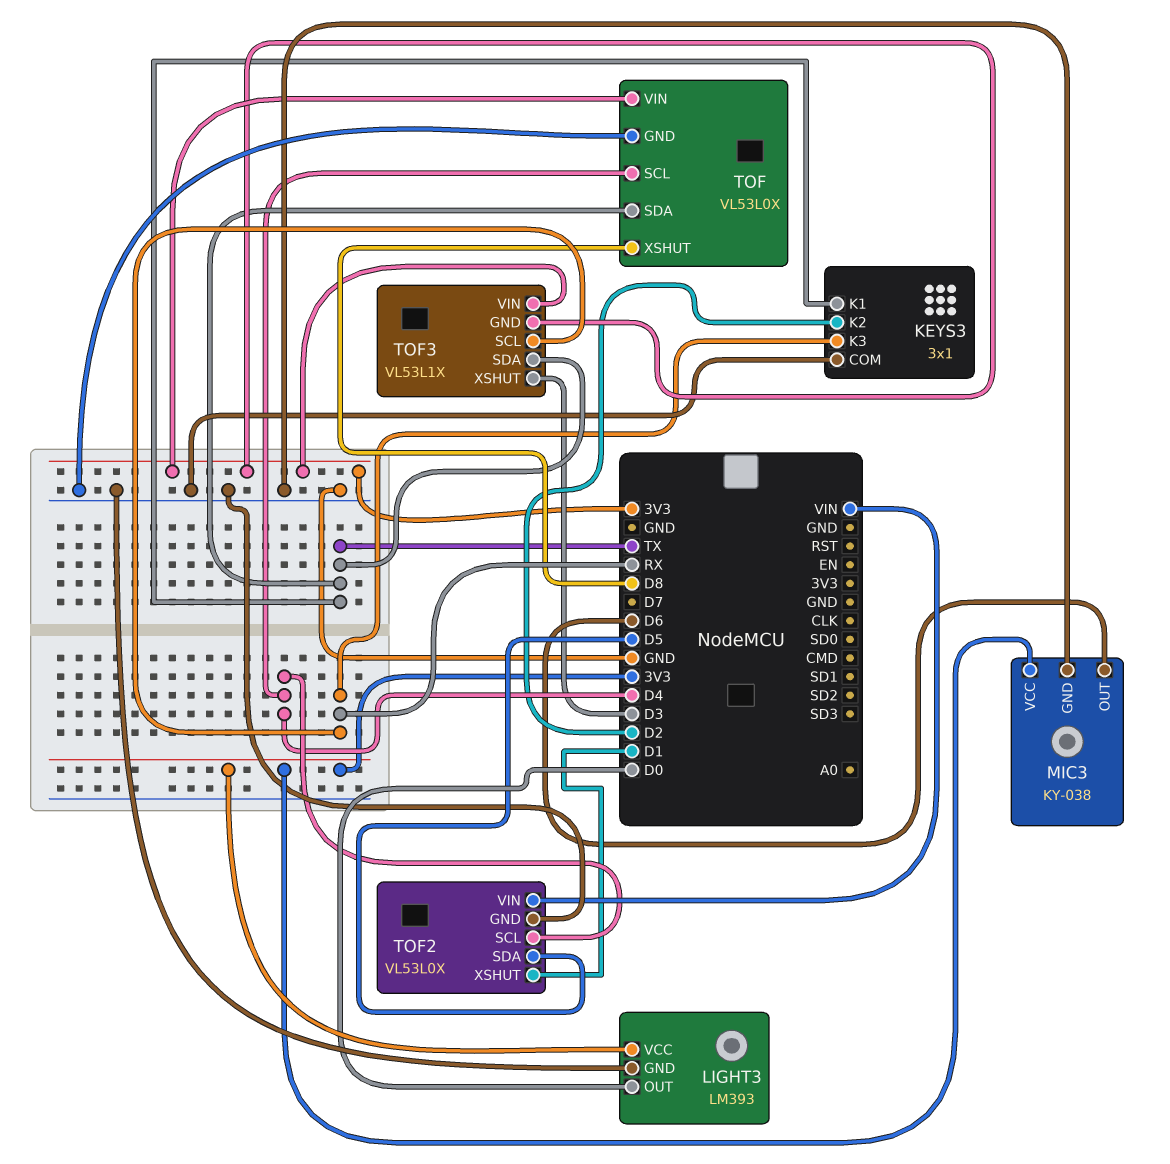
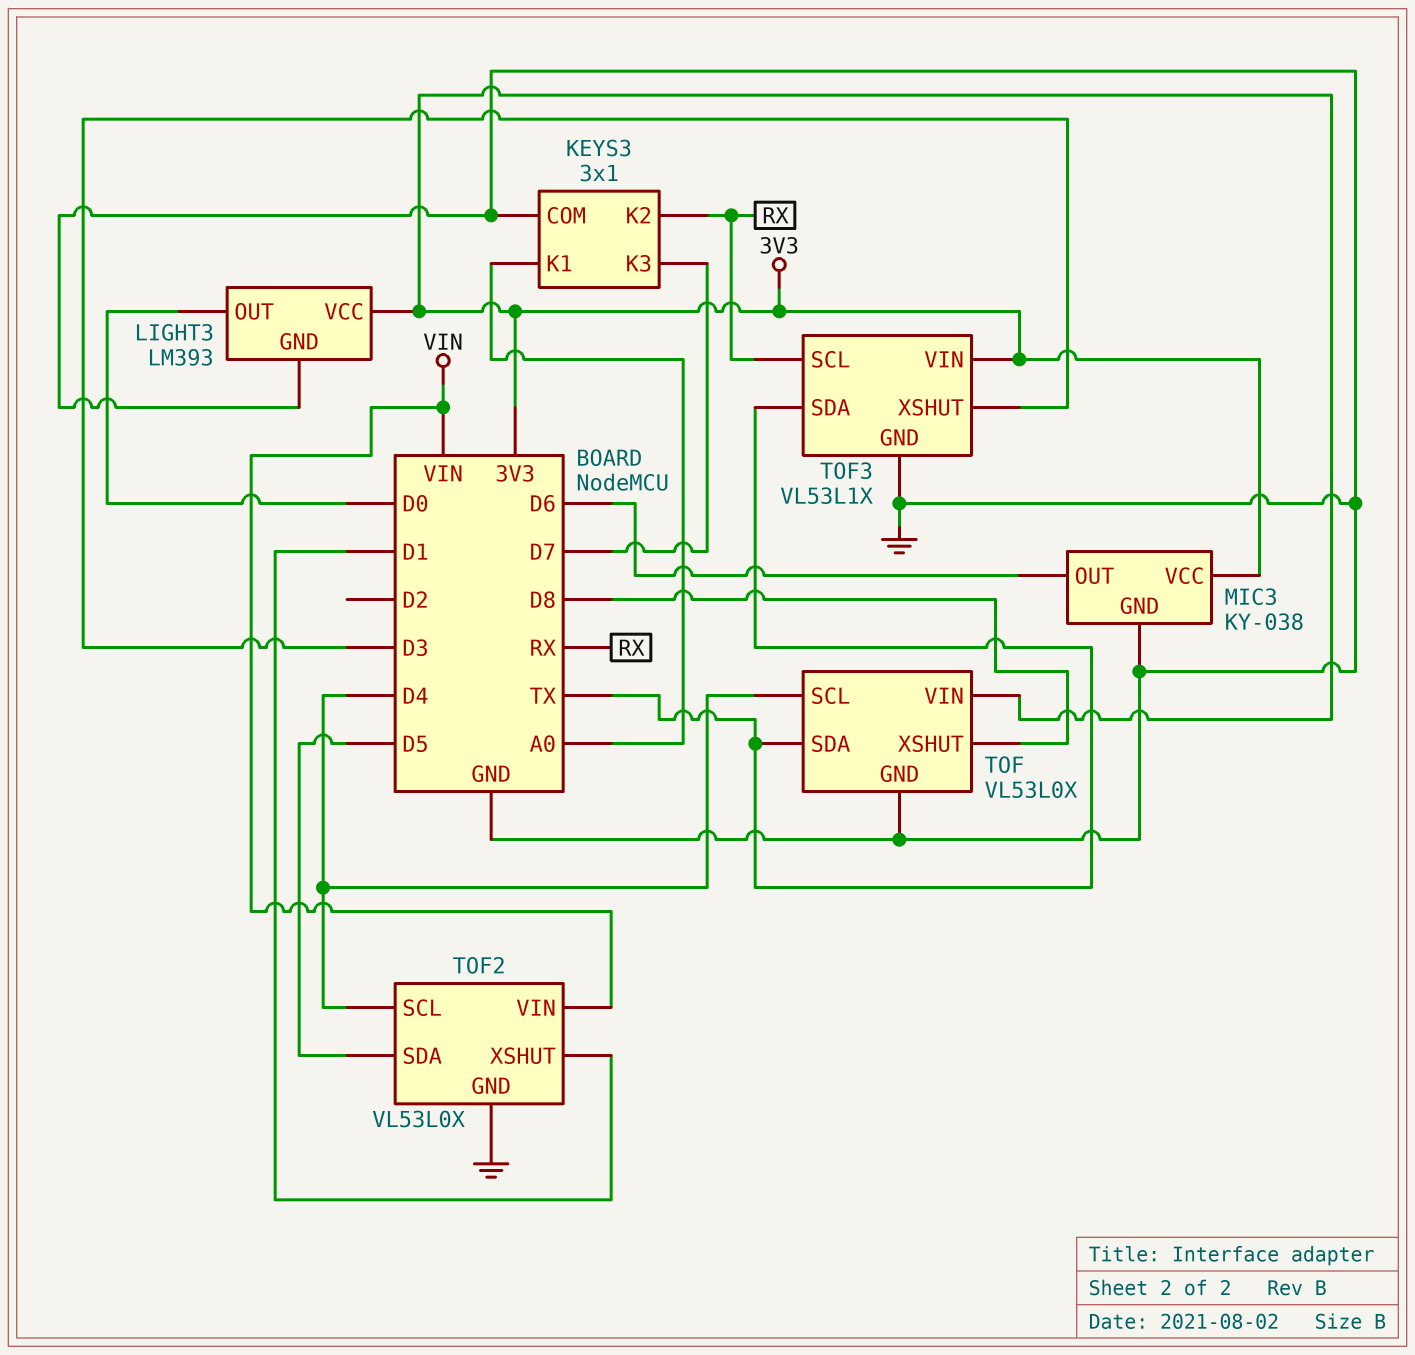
KEYS3 pin K1: TX -> A0
KEYS3 pin K2: D2 -> RX
KEYS3 pin K3: RX -> D7
TOF3 pin GND: 3V3 -> GND

